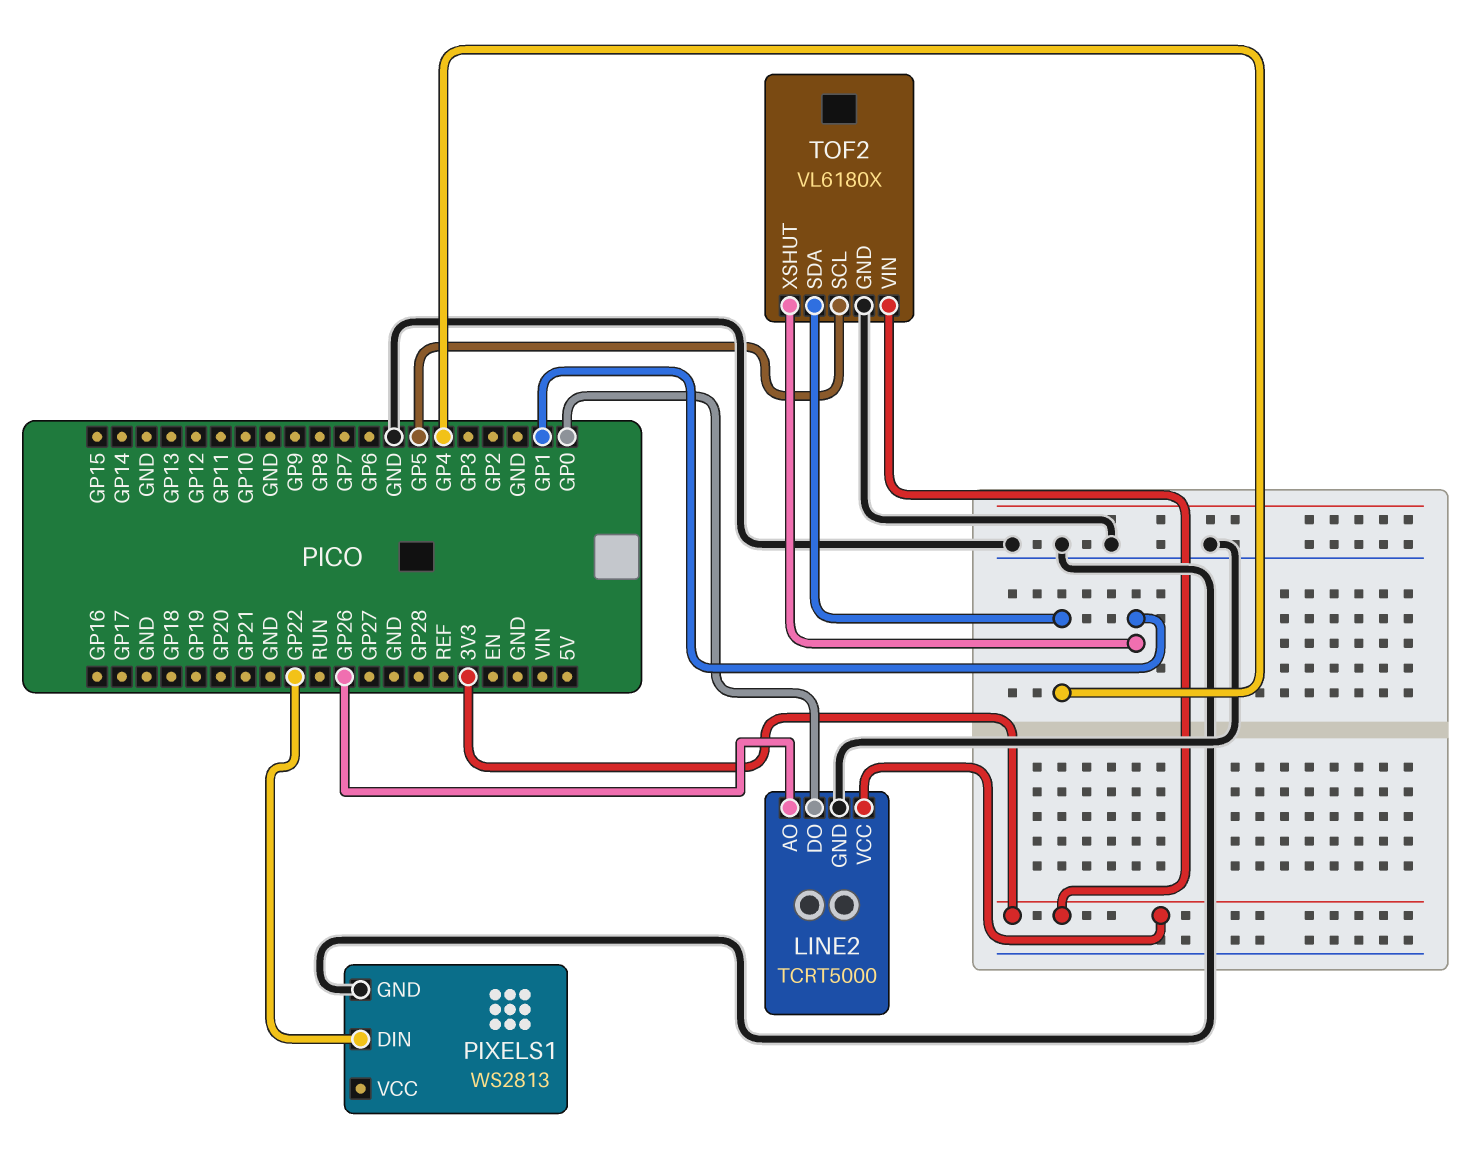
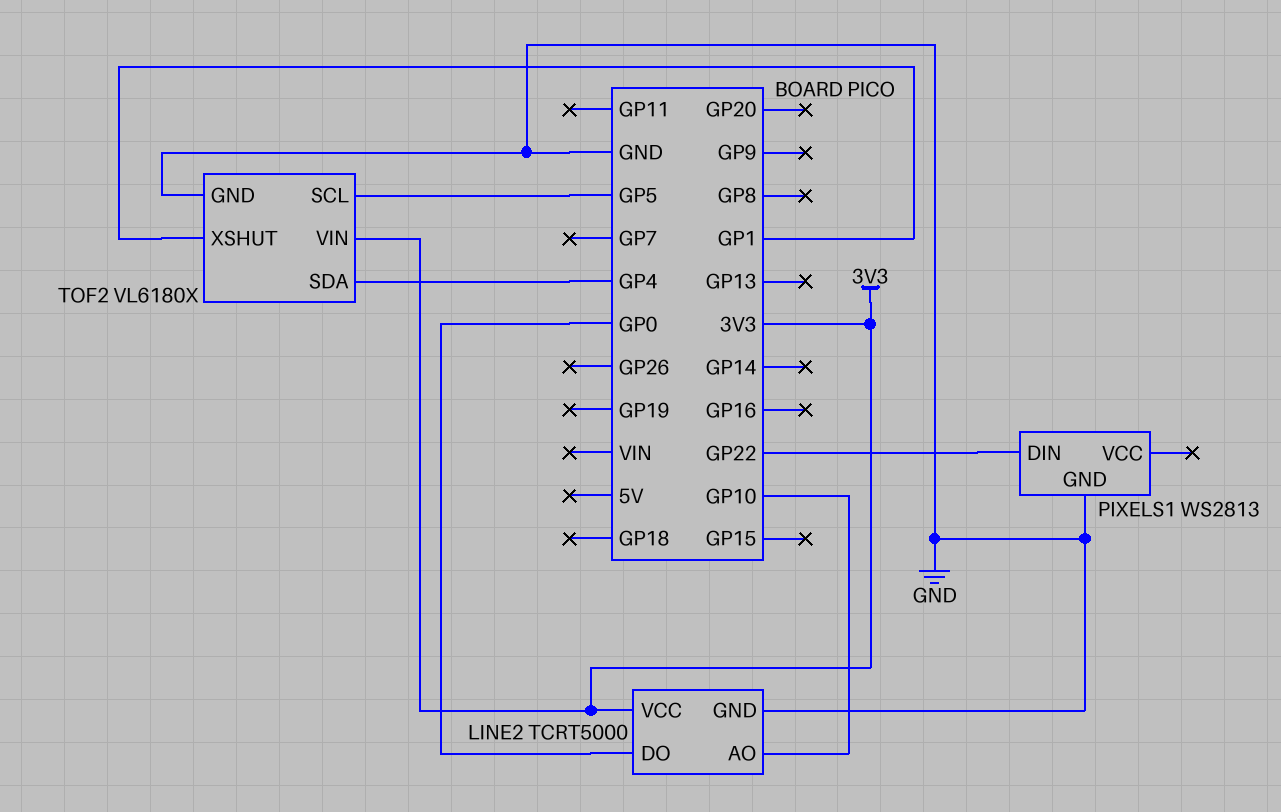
LINE2 pin AO: GP26 -> GP10

